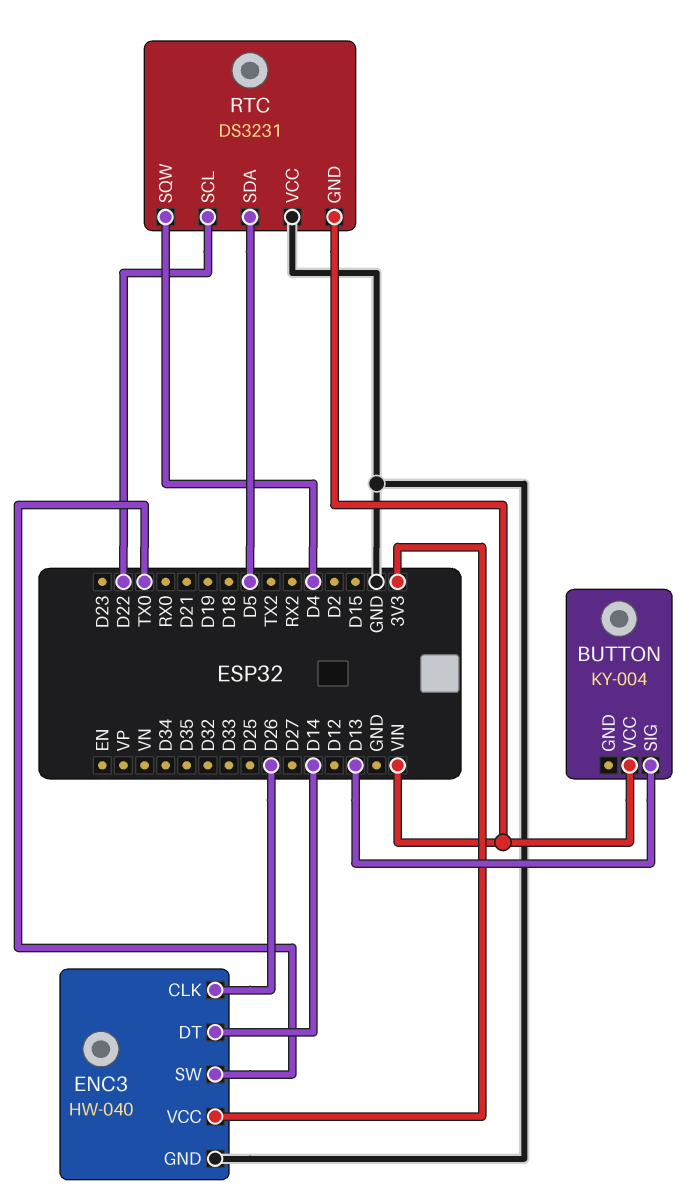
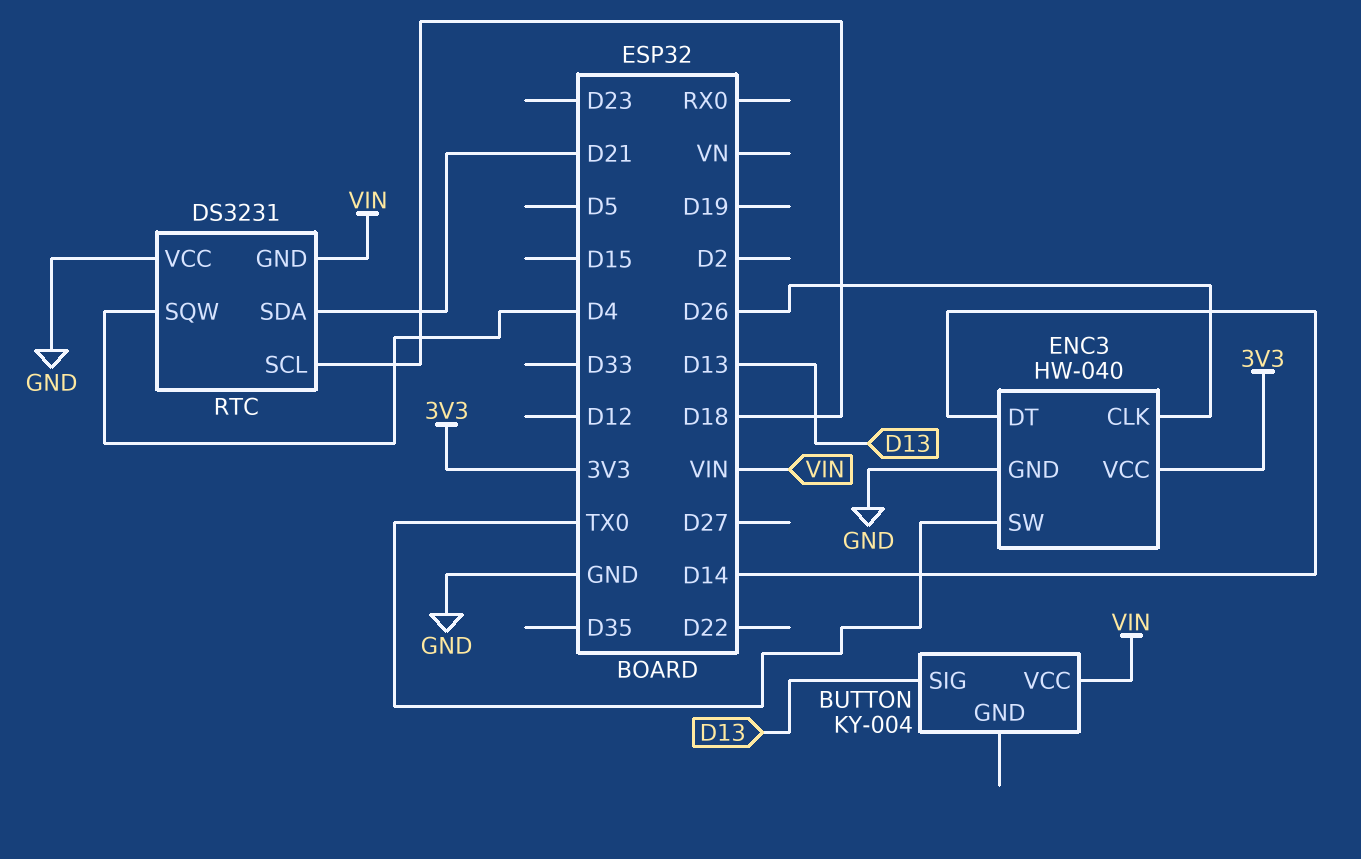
RTC pin SCL: D22 -> D18
RTC pin SDA: D5 -> D21

